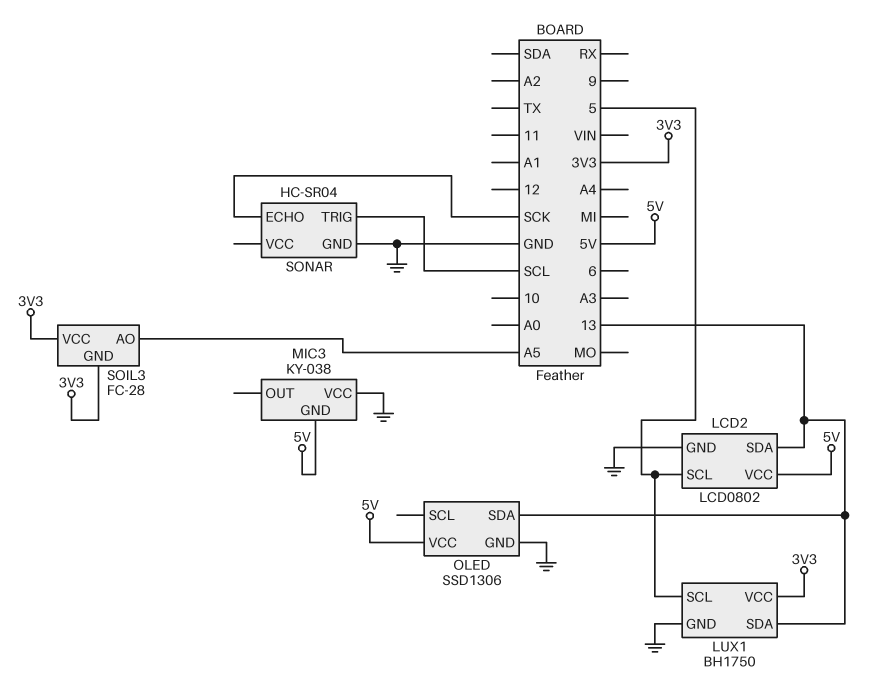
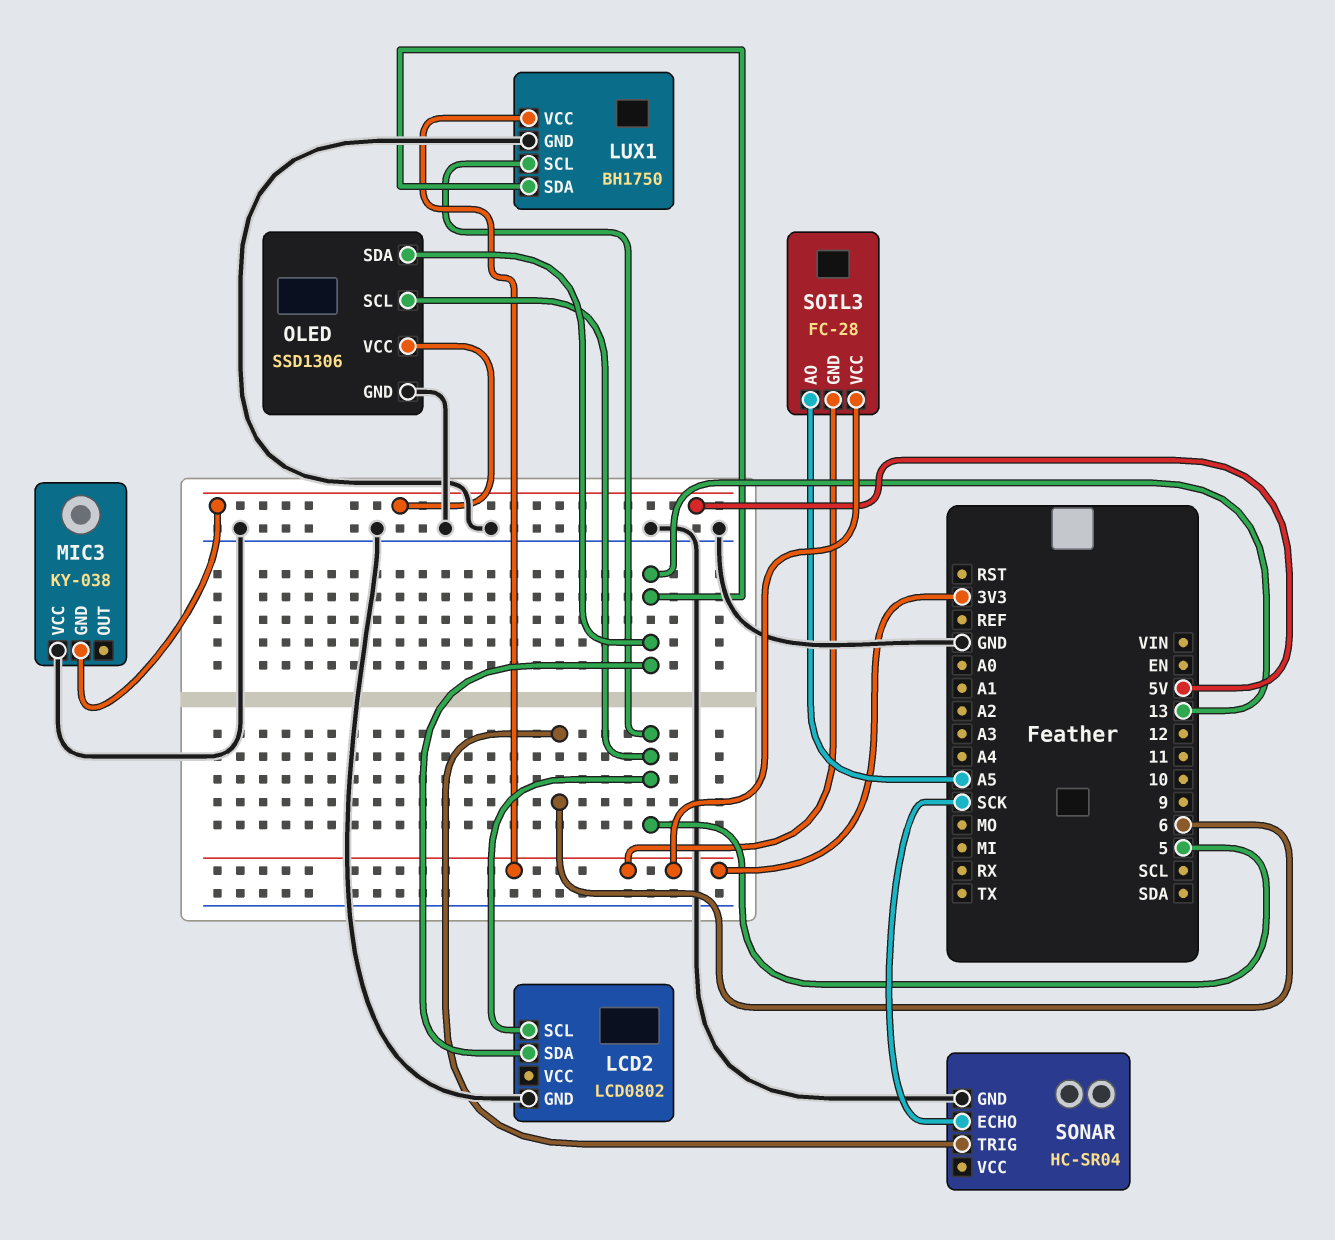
LCD2 pin VCC: 5V -> none
OLED pin SCL: none -> 5
SONAR pin TRIG: SCL -> 6

